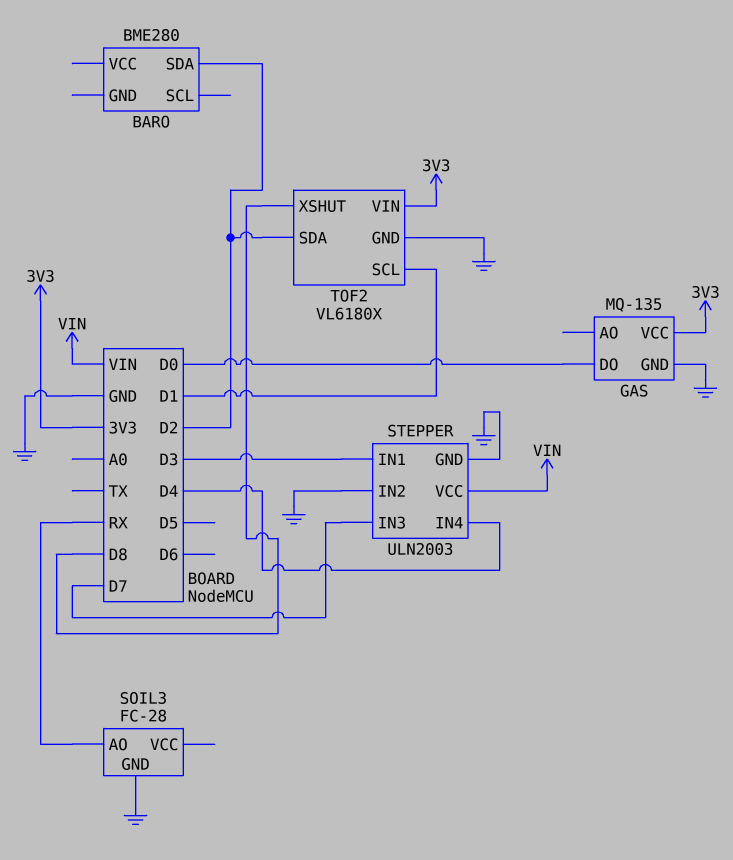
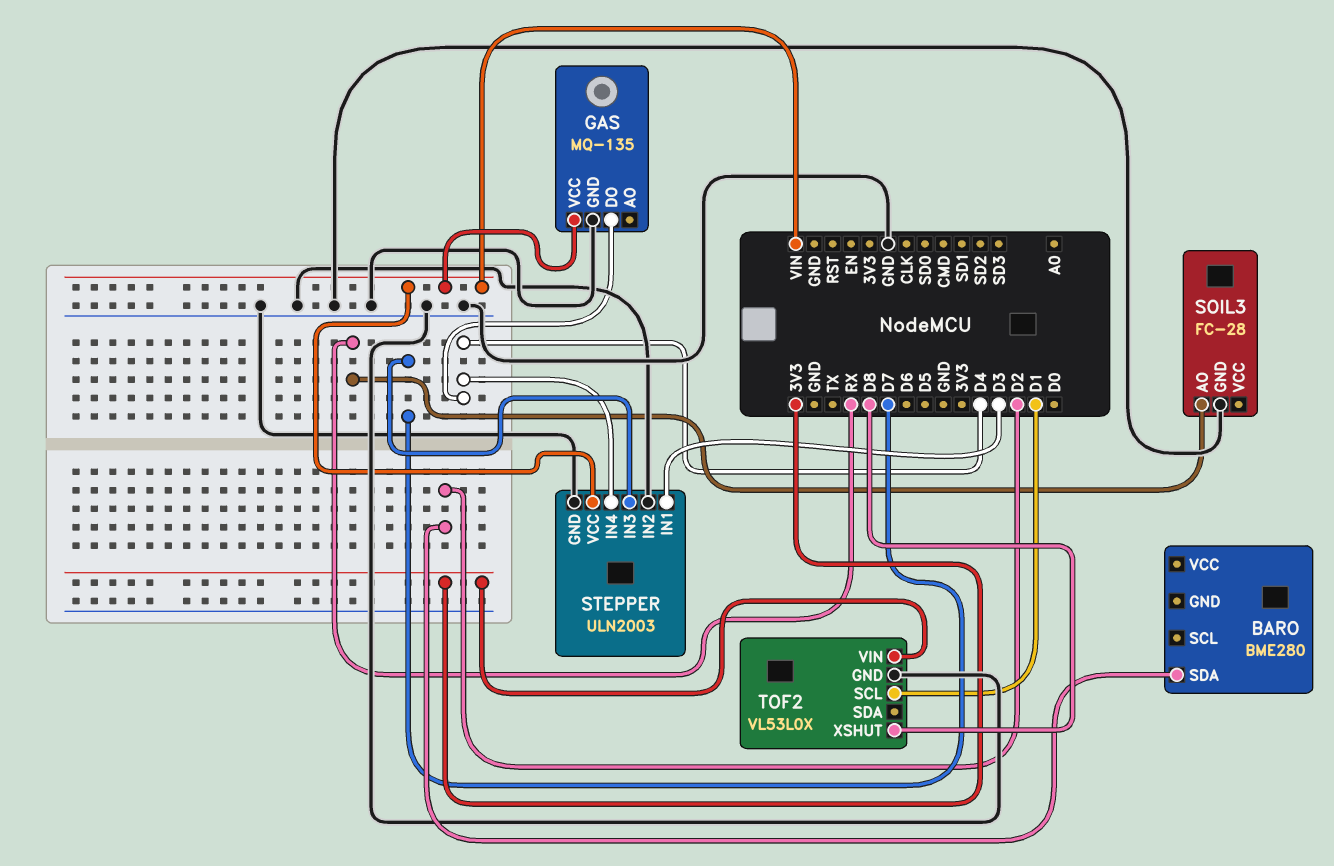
GAS pin DO: D0 -> D4
GAS pin VCC: 3V3 -> VIN
TOF2: VL6180X -> VL53L0X
TOF2 pin SDA: D2 -> none

